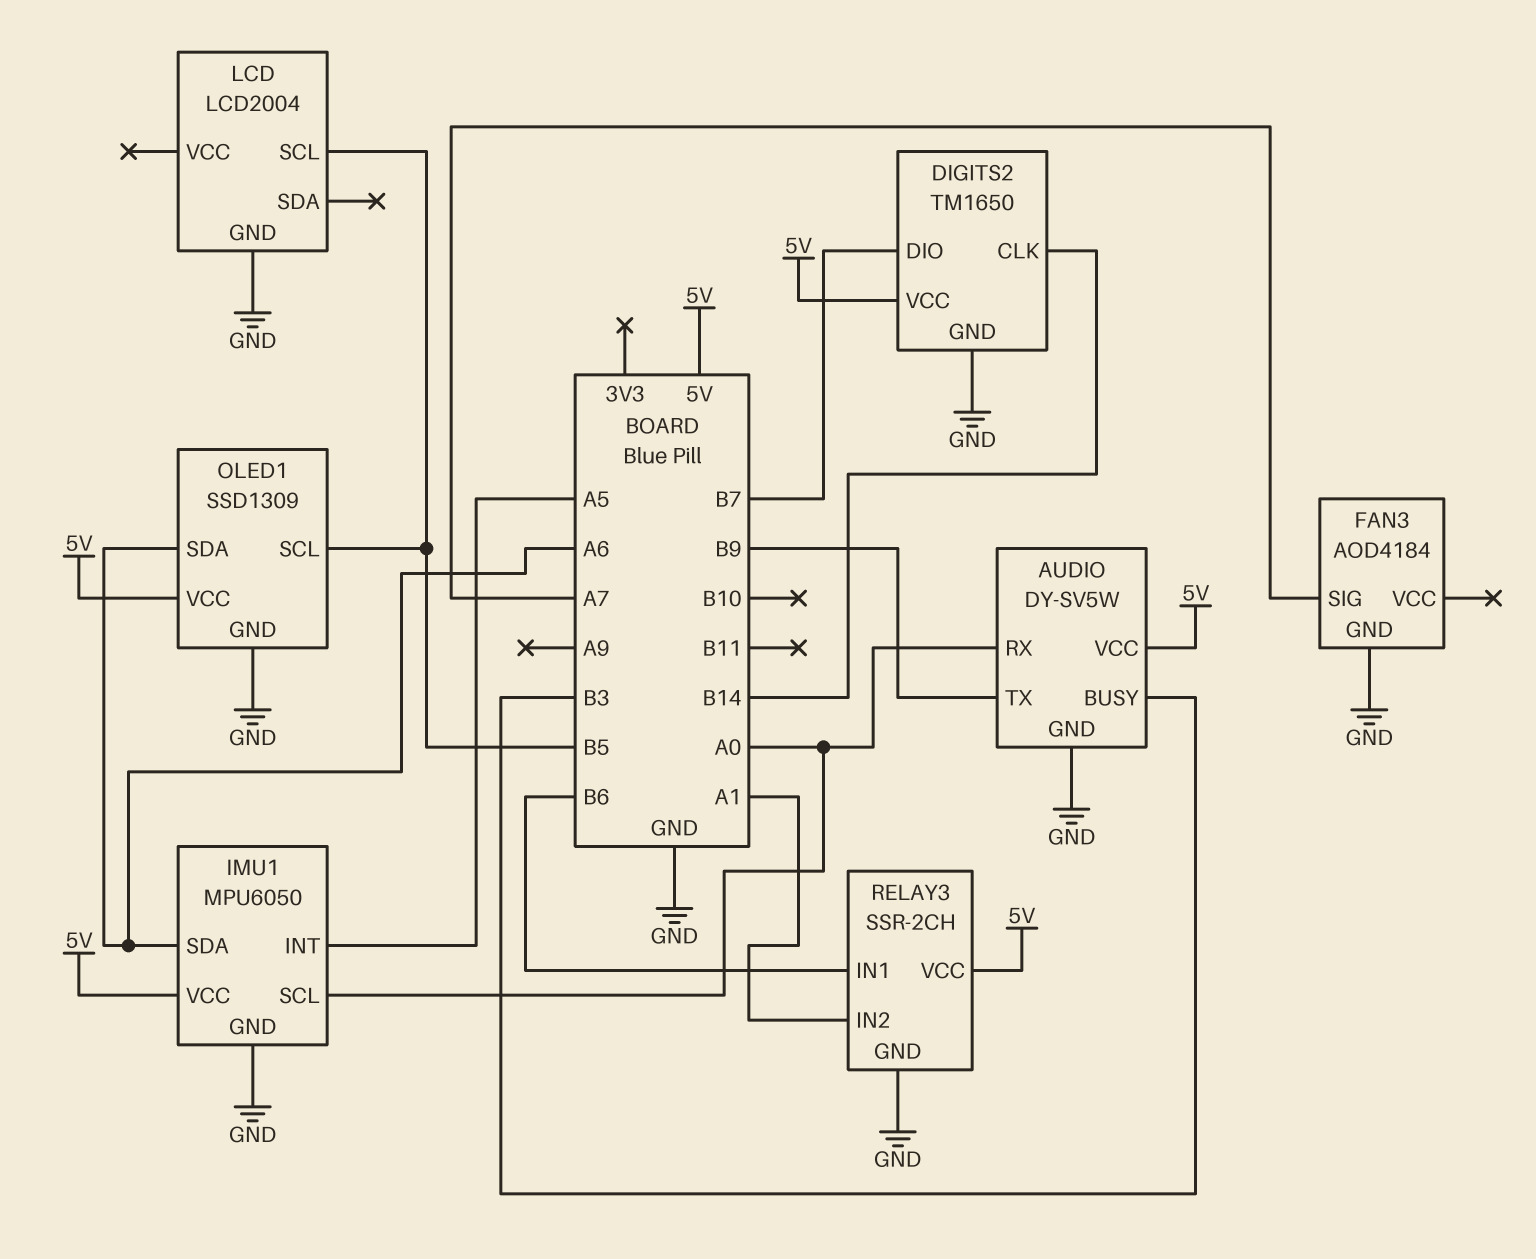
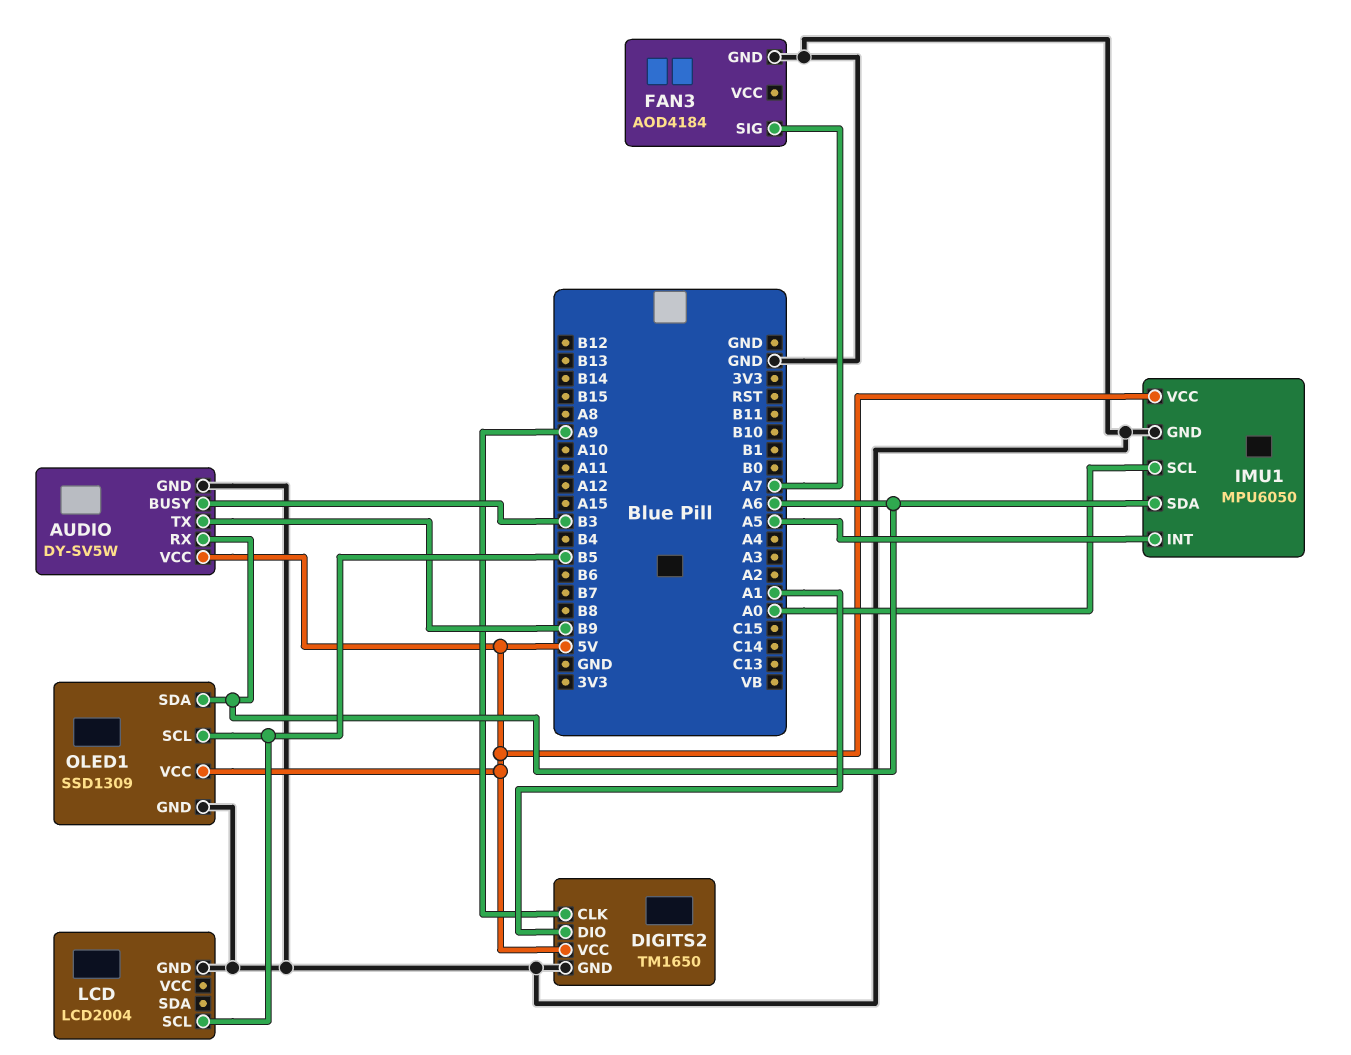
AUDIO pin RX: A0 -> A6
DIGITS2 pin CLK: B14 -> A9
DIGITS2 pin DIO: B7 -> A1
RELAY3: SSR-2CH -> none
RELAY3 pin GND: GND -> none
RELAY3 pin IN1: B6 -> none
RELAY3 pin IN2: A1 -> none
RELAY3 pin VCC: 5V -> none

